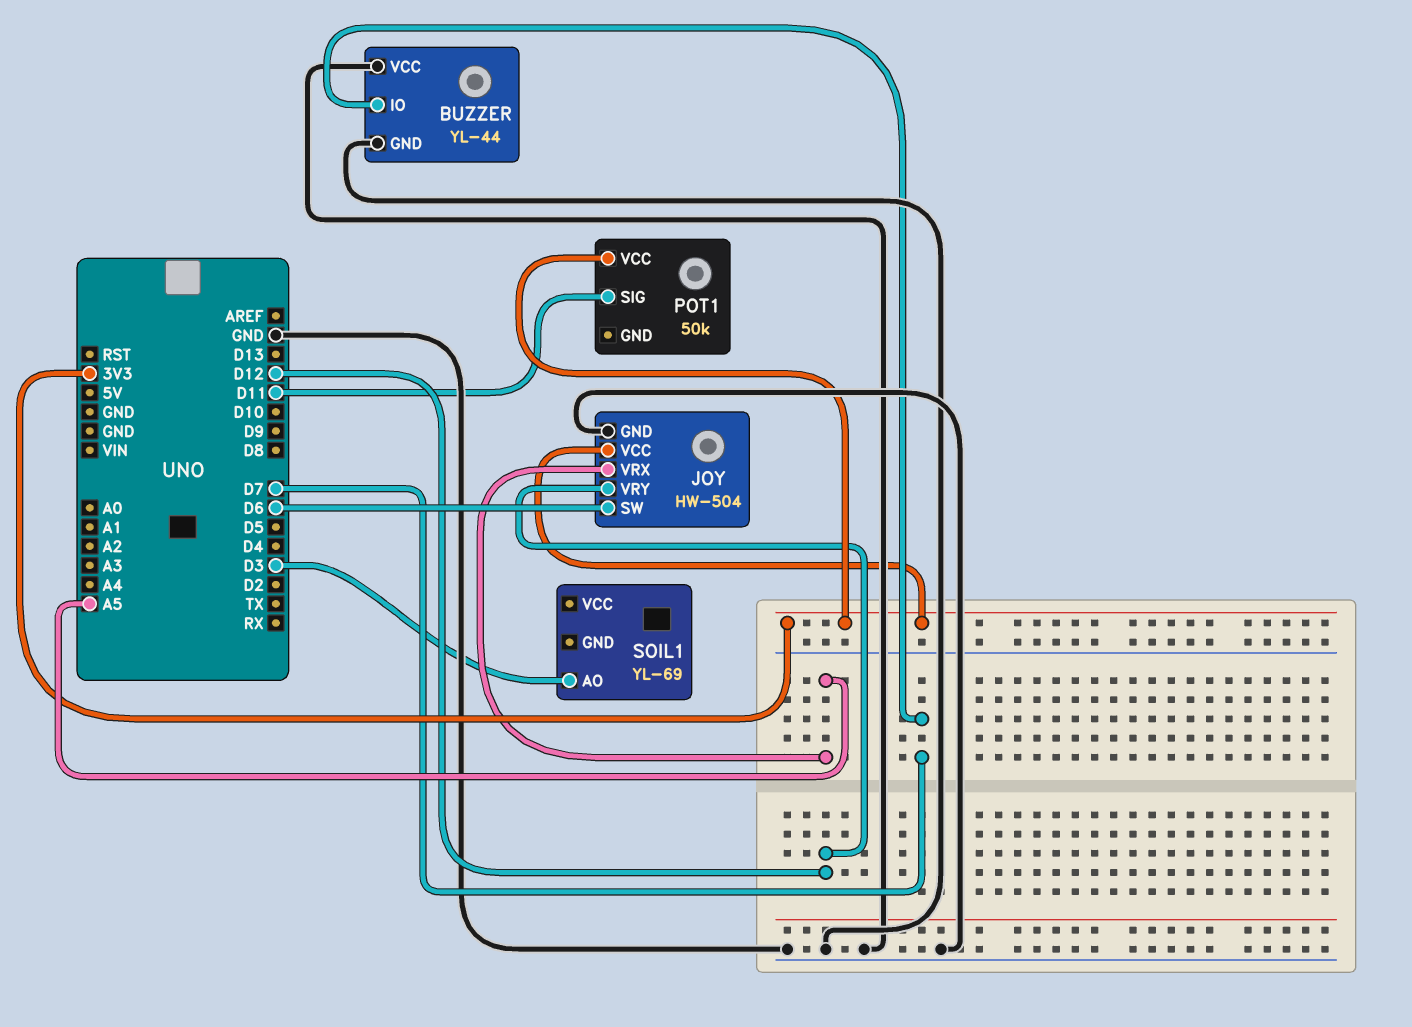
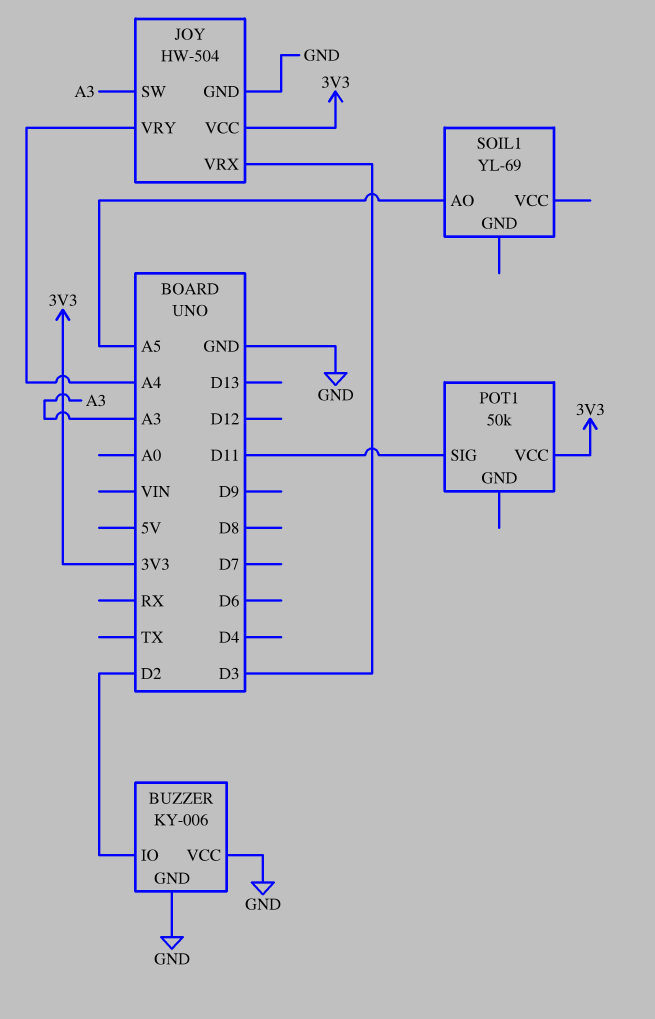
BUZZER: YL-44 -> KY-006
BUZZER pin IO: D7 -> D2
JOY pin SW: D6 -> A3
JOY pin VRX: A5 -> D3
JOY pin VRY: D12 -> A4
SOIL1 pin AO: D3 -> A5

